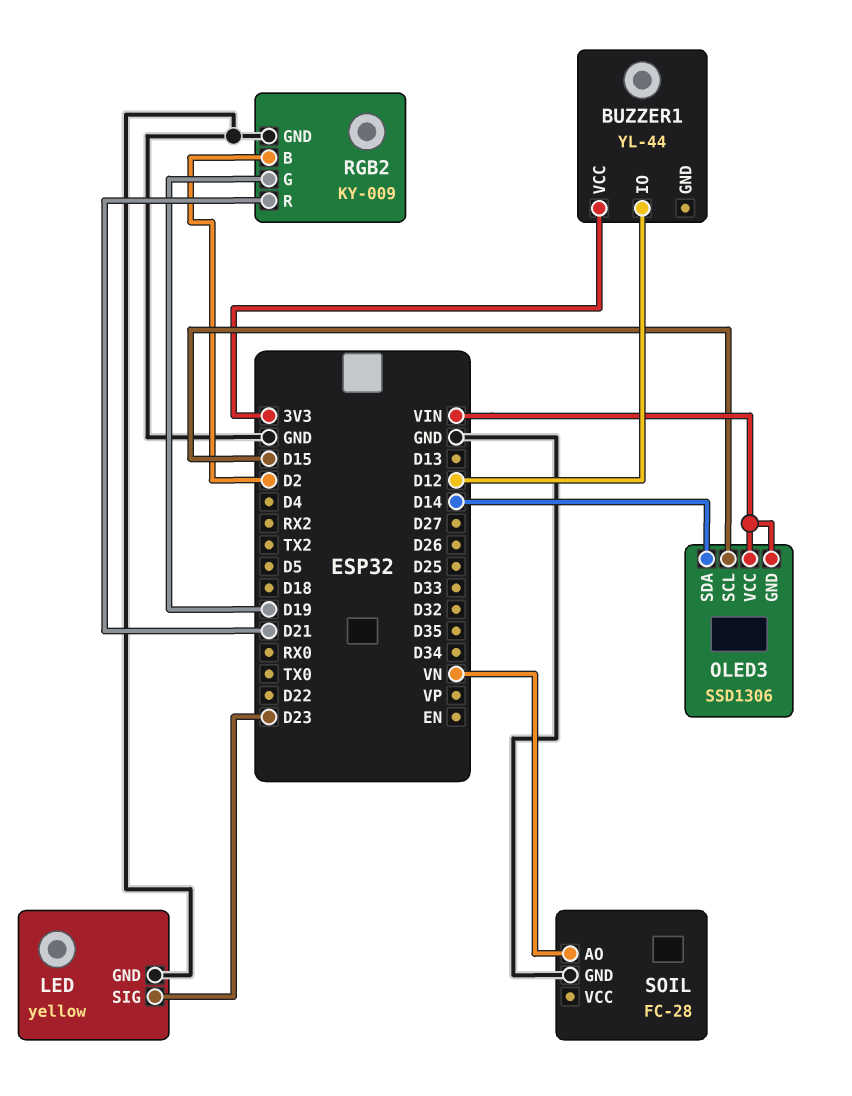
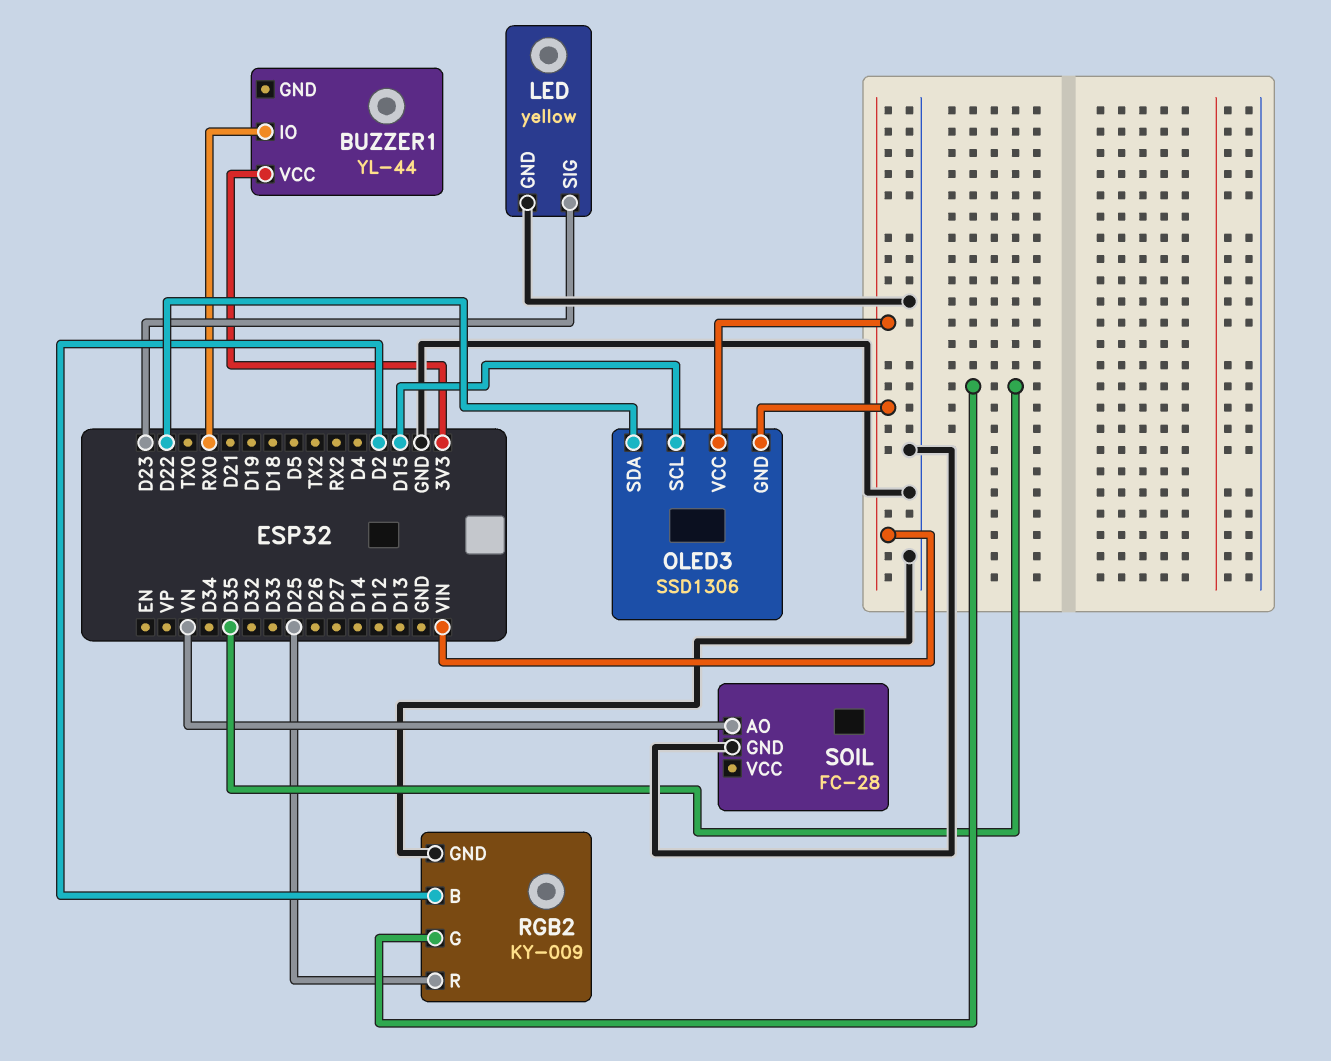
BUZZER1 pin IO: D12 -> RX0
OLED3 pin SDA: D14 -> D22
RGB2 pin G: D19 -> D35
RGB2 pin R: D21 -> D25

